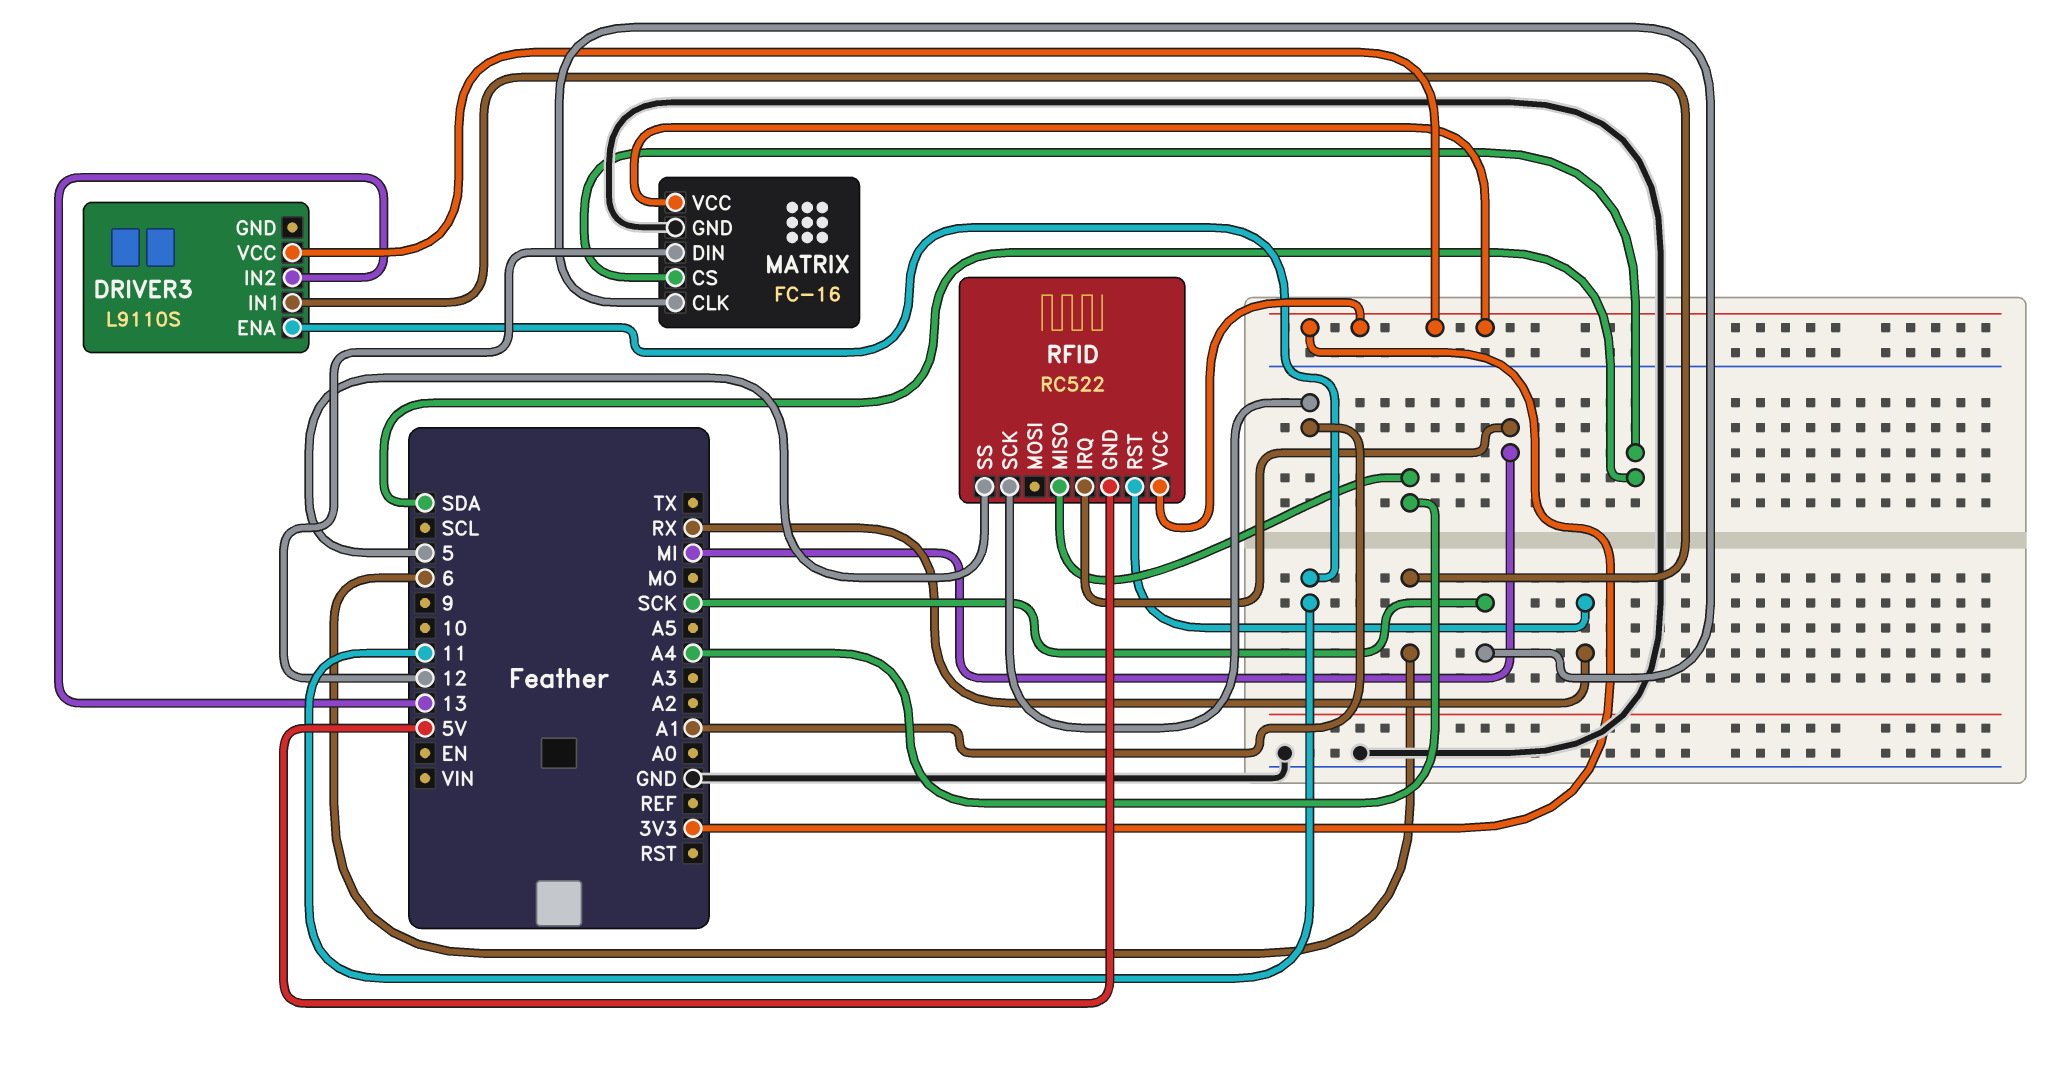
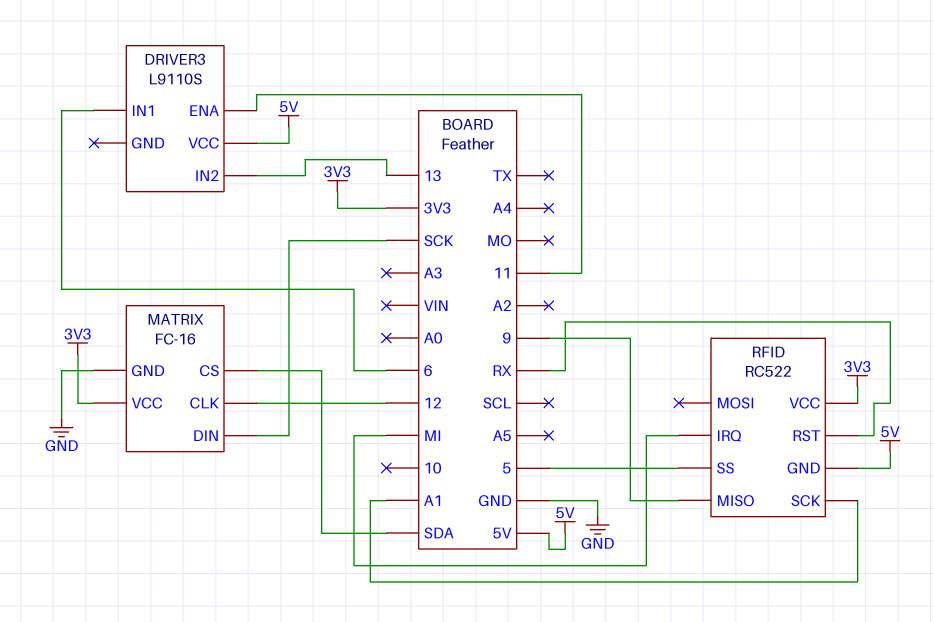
DRIVER3 pin VCC: 3V3 -> 5V
MATRIX pin CLK: SCK -> 12
MATRIX pin DIN: 12 -> SCK
RFID pin MISO: A4 -> 9

